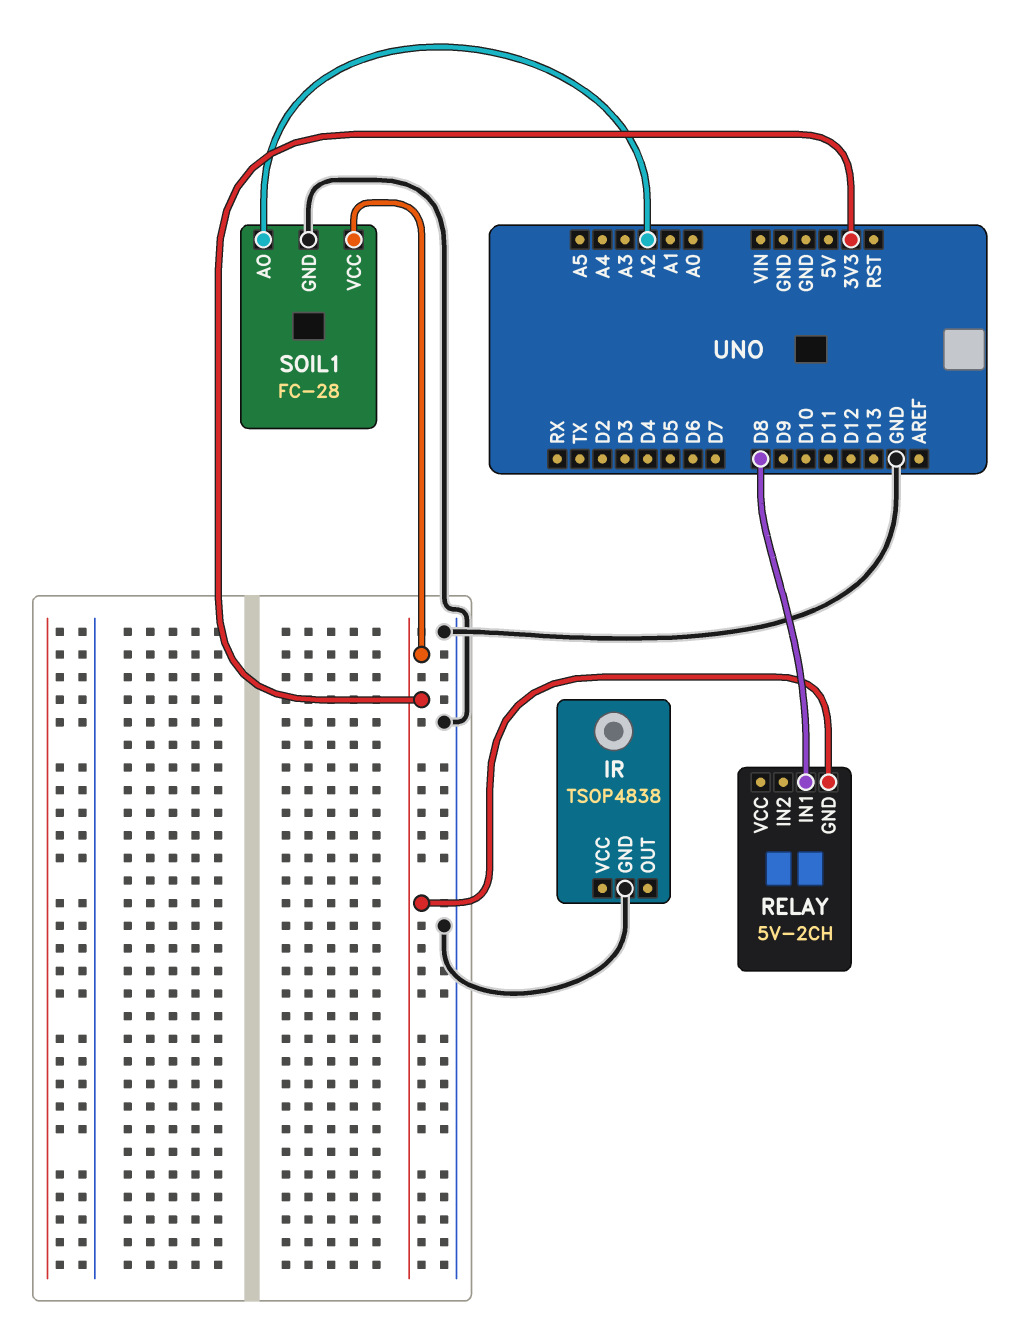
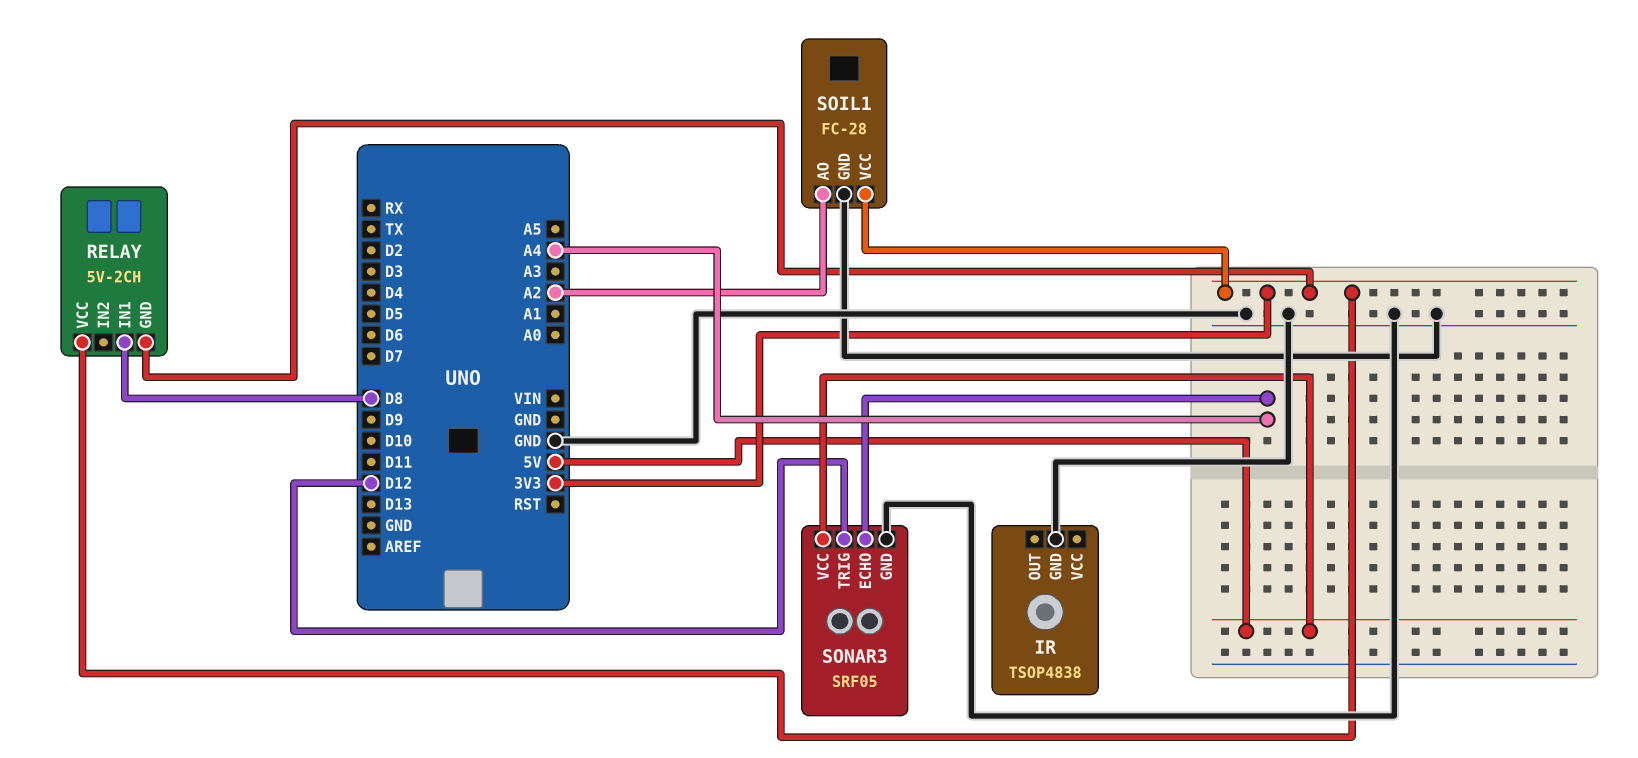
RELAY pin VCC: none -> 3V3
SONAR3: none -> SRF05
SONAR3 pin ECHO: none -> A4
SONAR3 pin GND: none -> GND
SONAR3 pin TRIG: none -> D12
SONAR3 pin VCC: none -> 5V

